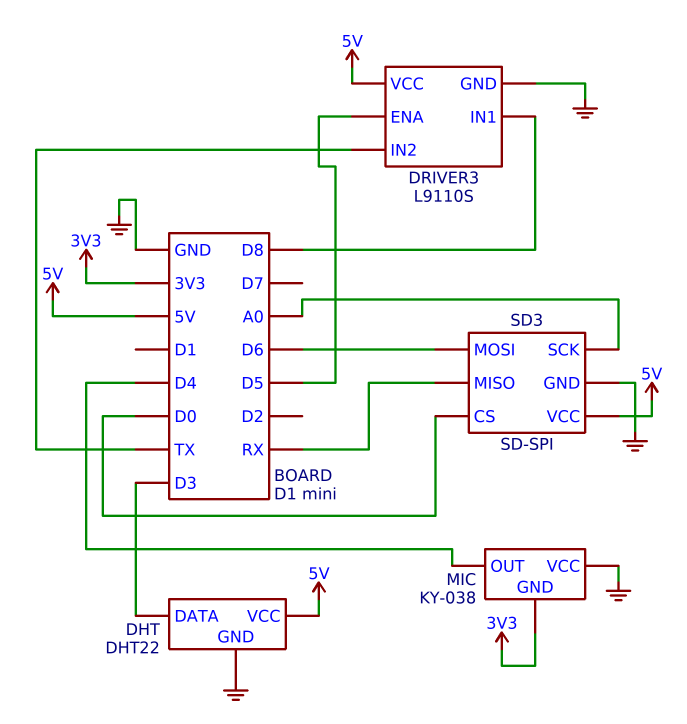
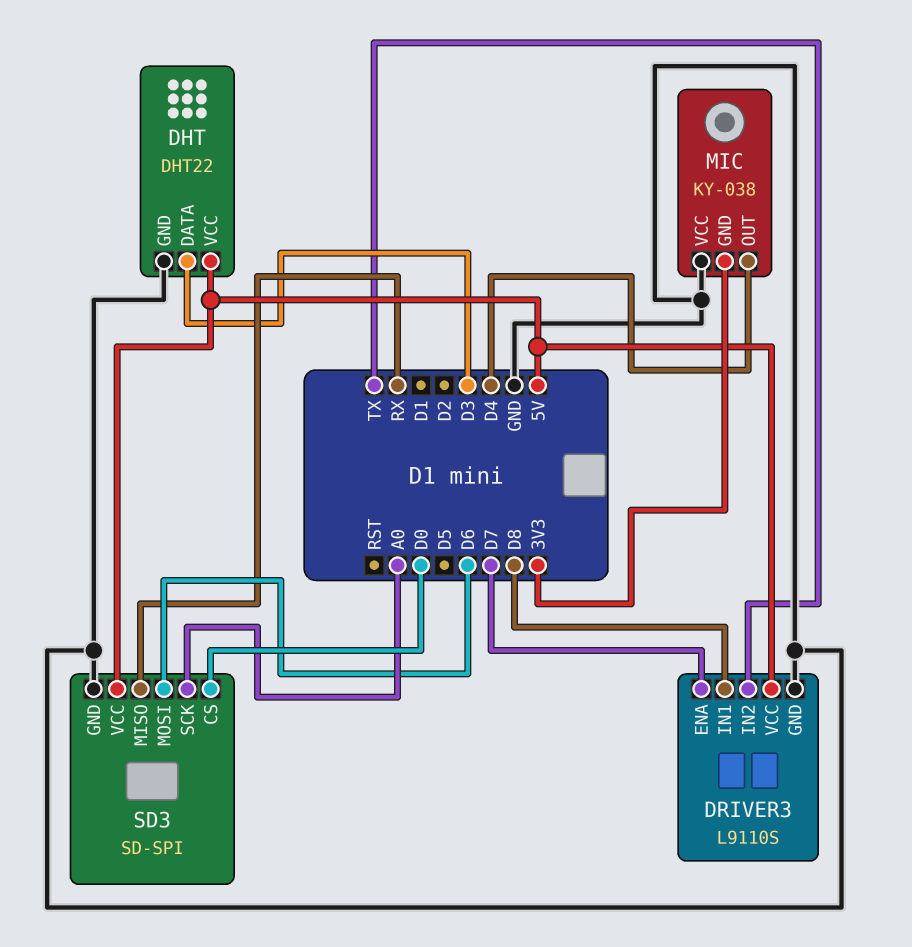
DRIVER3 pin ENA: D5 -> D7

